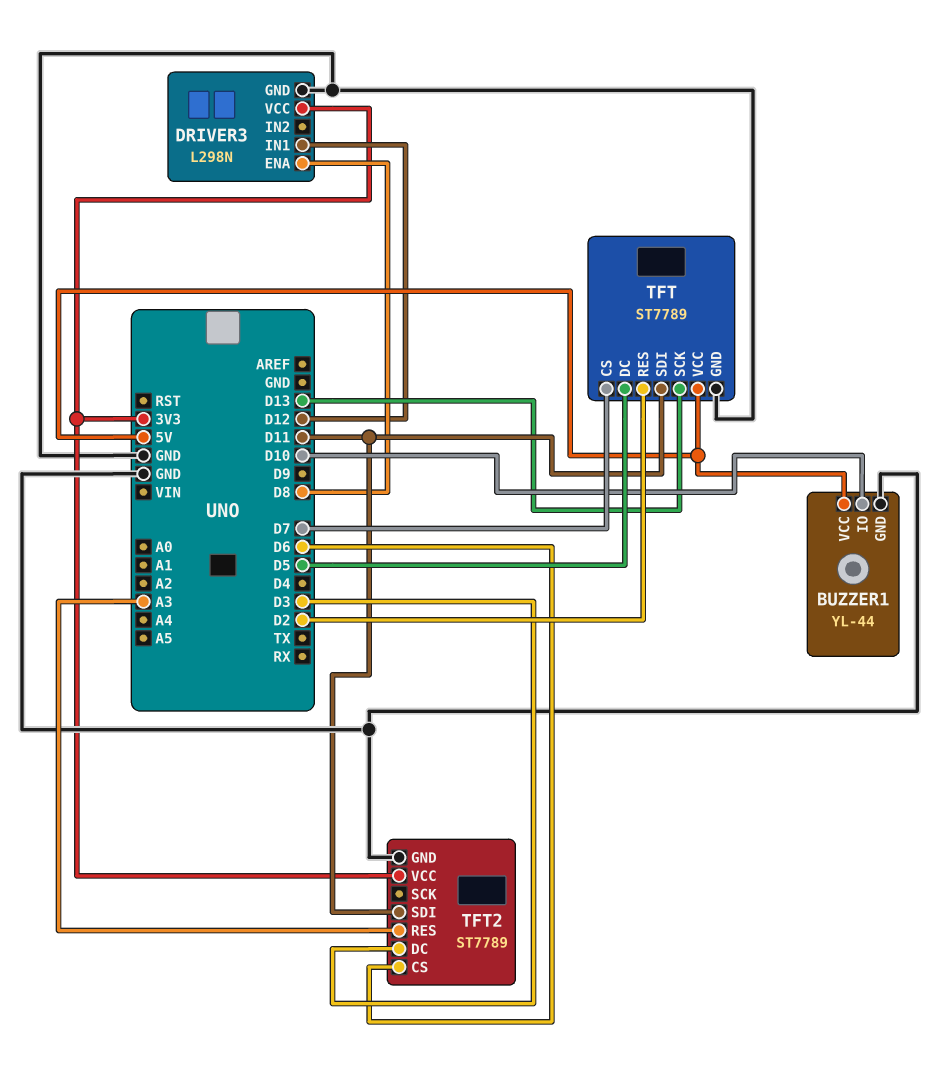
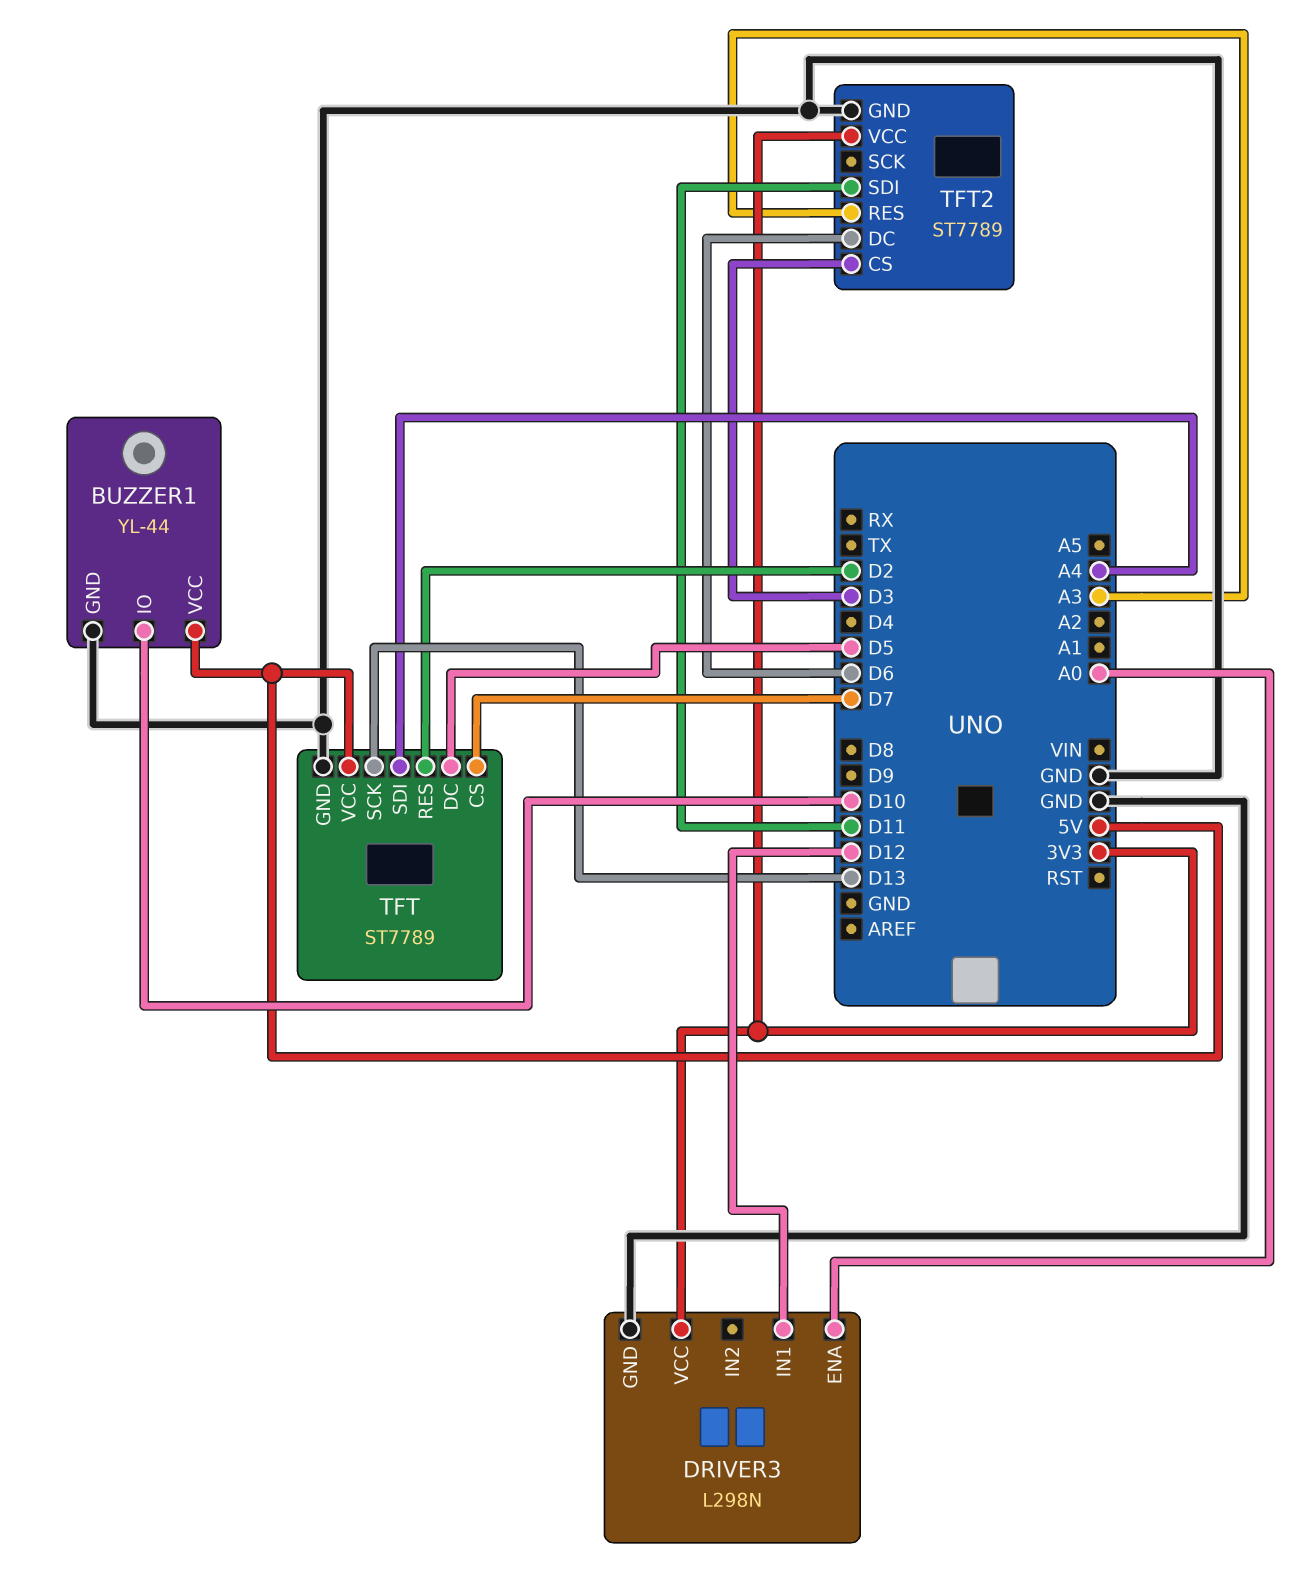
DRIVER3 pin ENA: D8 -> A0
TFT pin SDI: D11 -> A4
TFT2 pin CS: D6 -> D3
TFT2 pin DC: D3 -> D6

